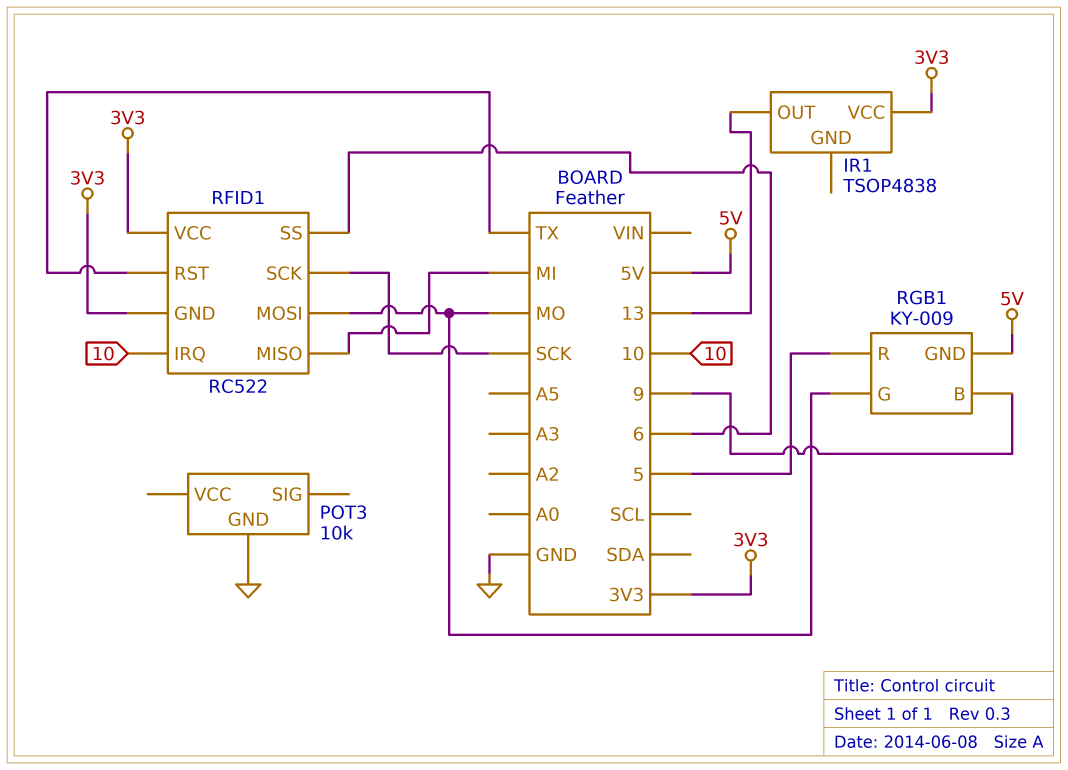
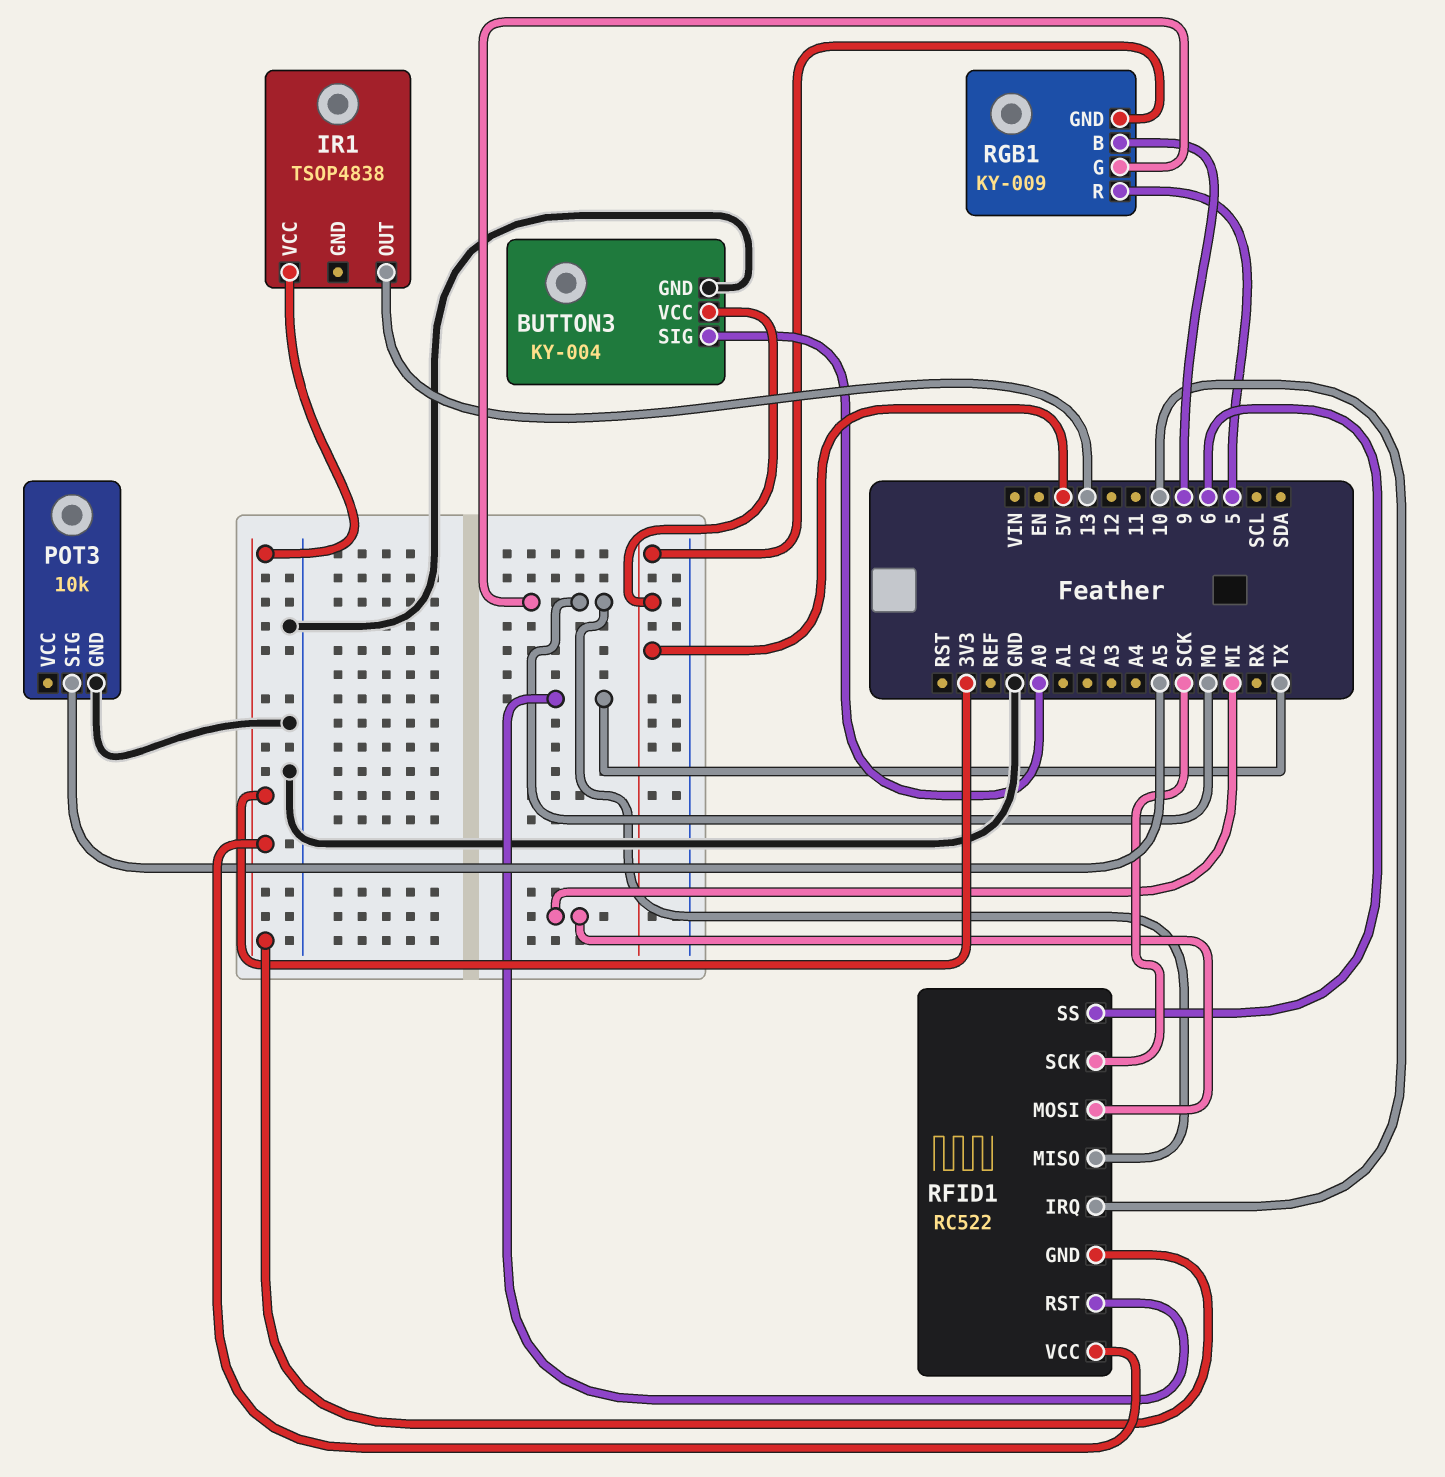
BUTTON3: none -> KY-004
BUTTON3 pin GND: none -> GND
BUTTON3 pin SIG: none -> A0
BUTTON3 pin VCC: none -> 5V
POT3 pin SIG: none -> A5
RFID1 pin MISO: MI -> MO
RFID1 pin MOSI: MO -> MI

